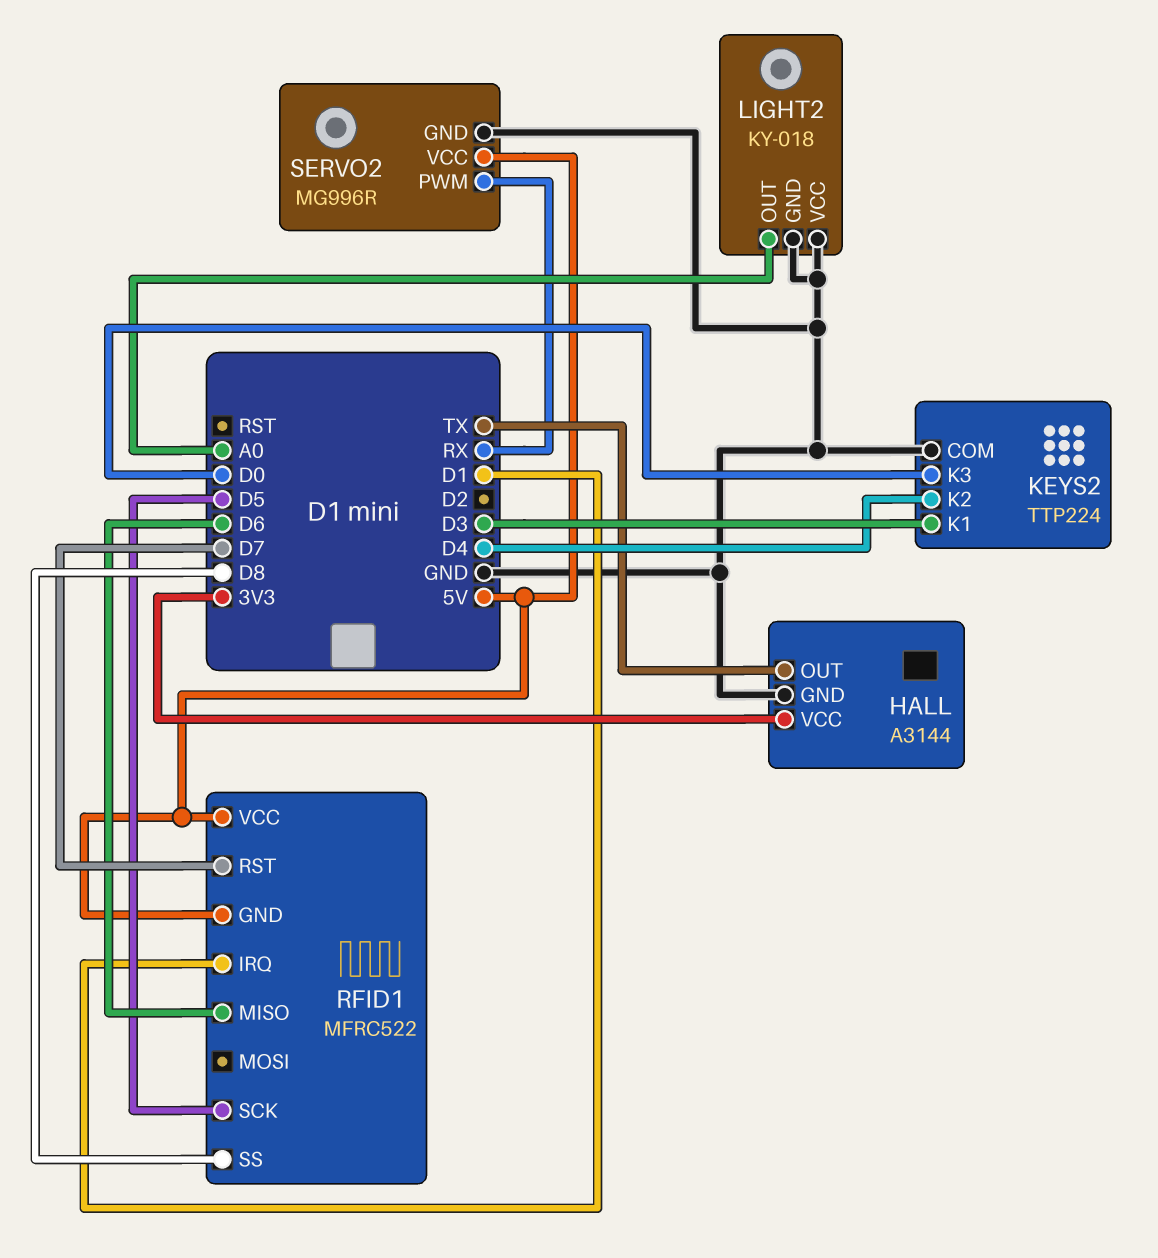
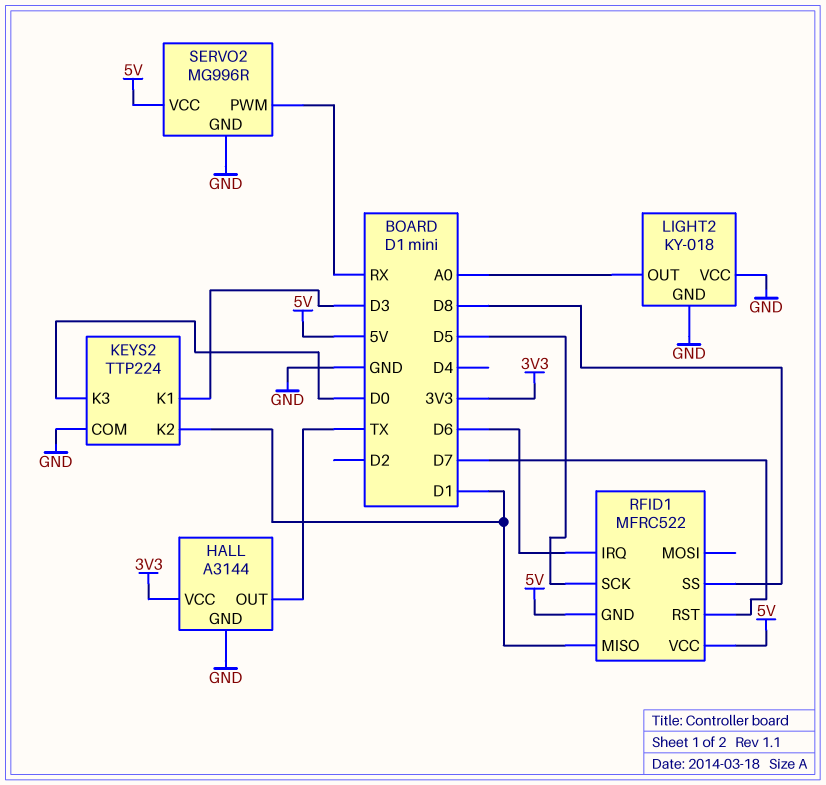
KEYS2 pin K2: D4 -> D1
RFID1 pin IRQ: D1 -> D6
RFID1 pin MISO: D6 -> D1

